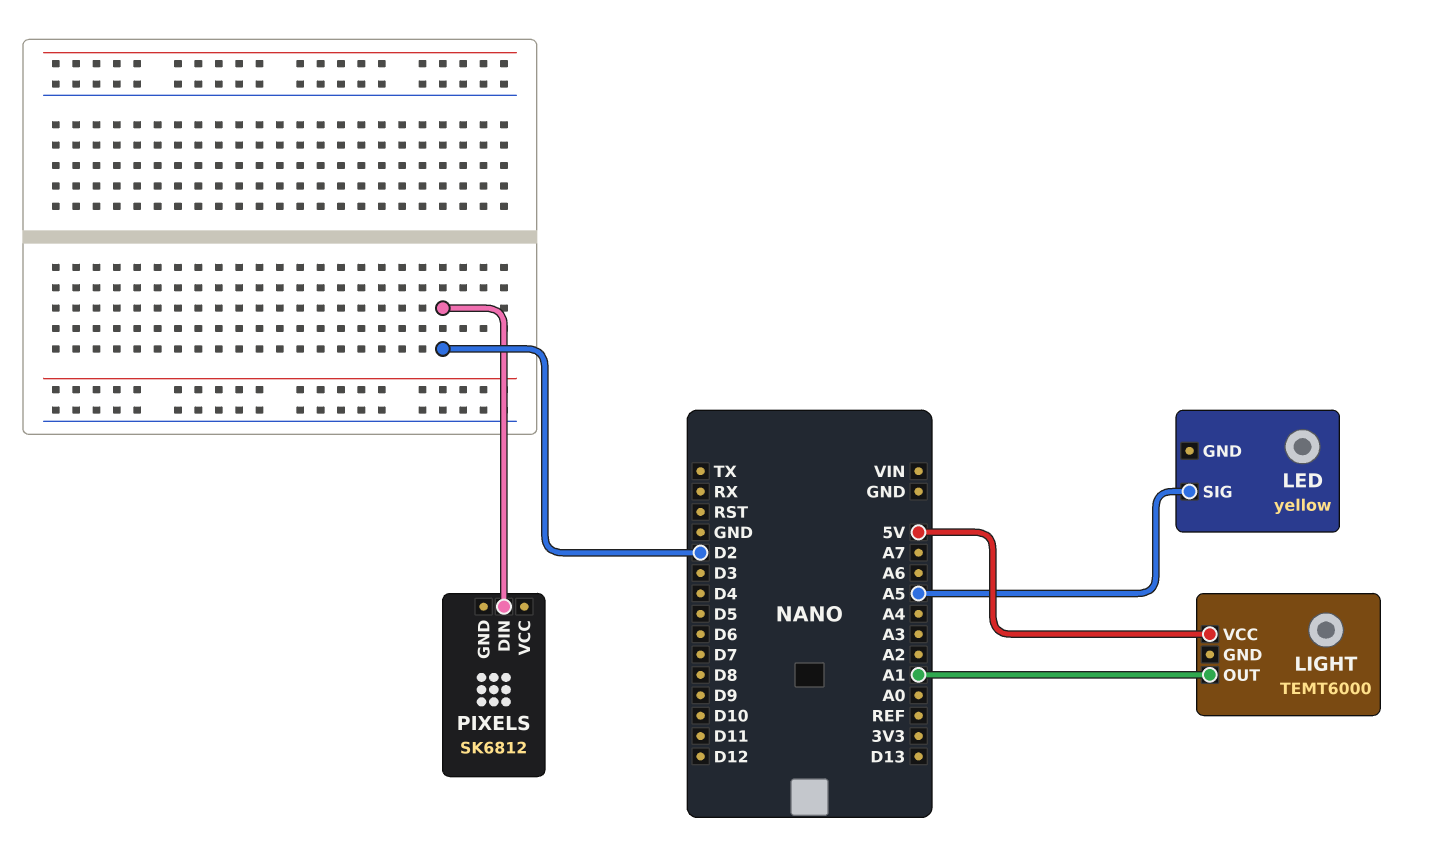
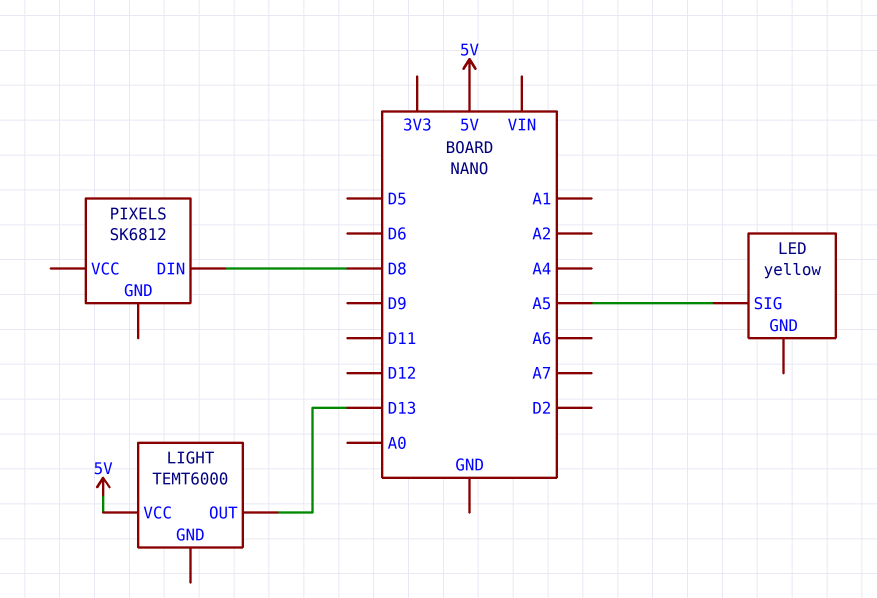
LIGHT pin OUT: A1 -> D13
PIXELS pin DIN: D2 -> D8

